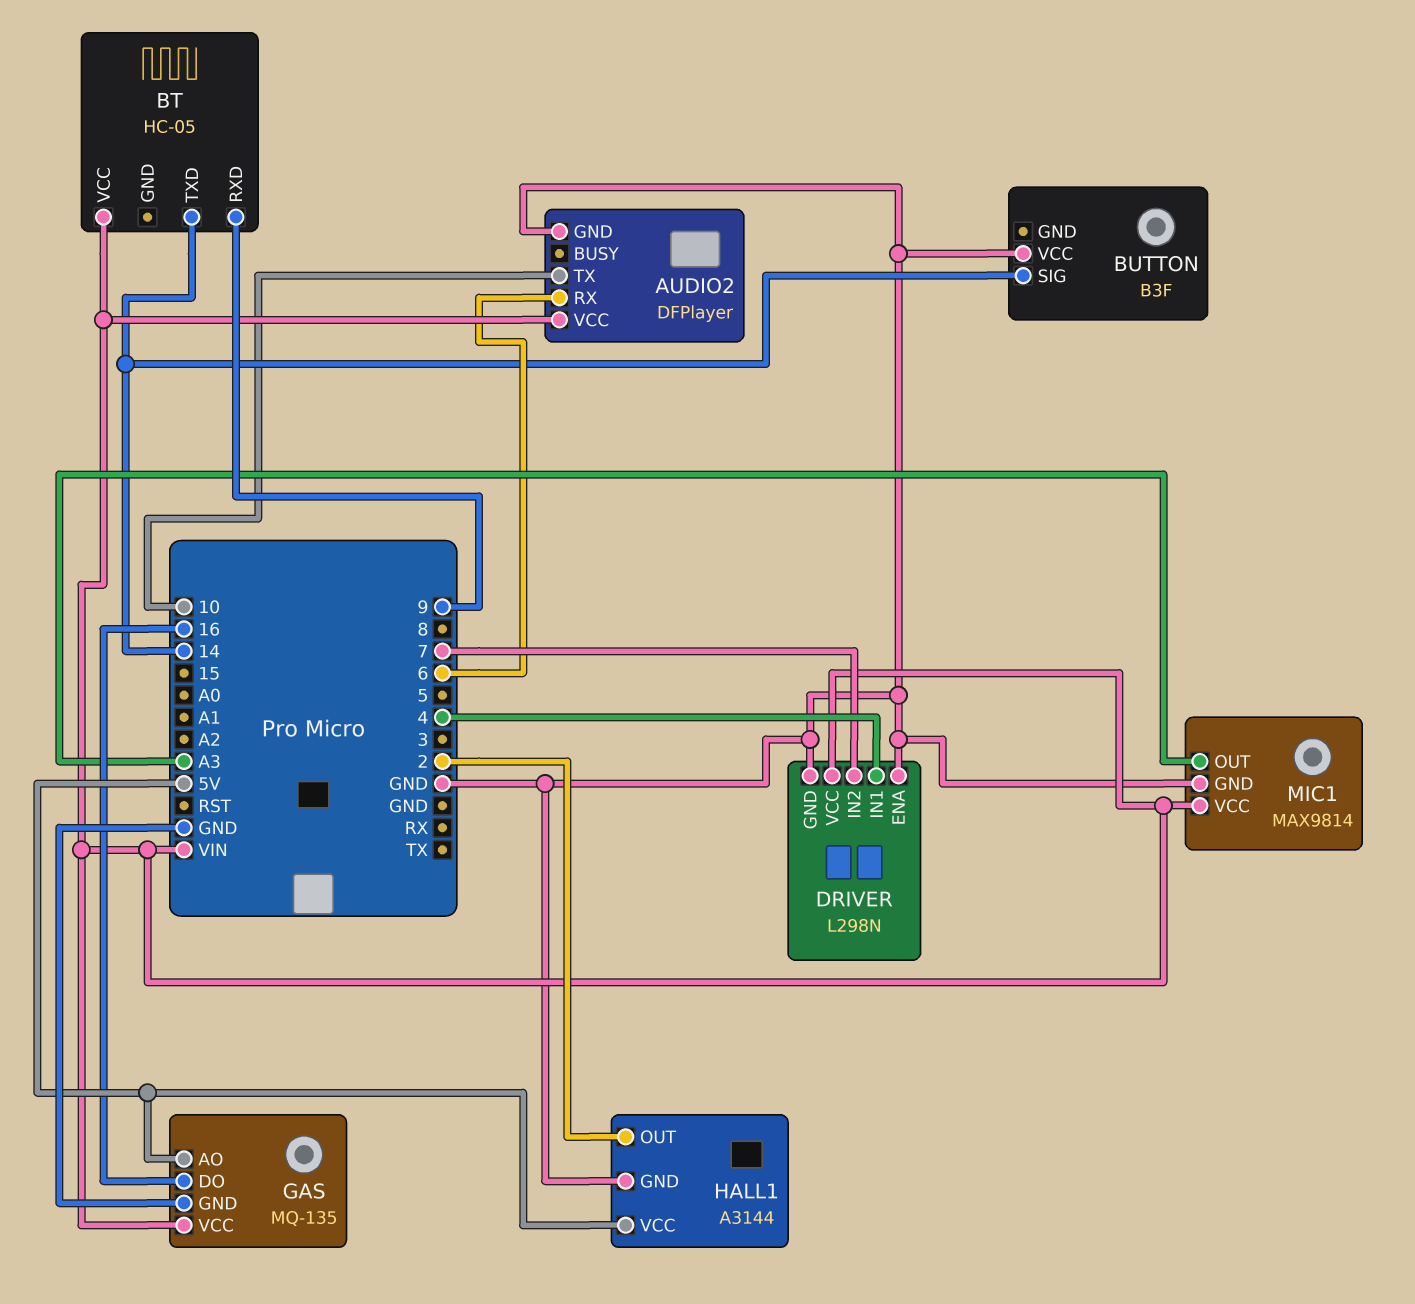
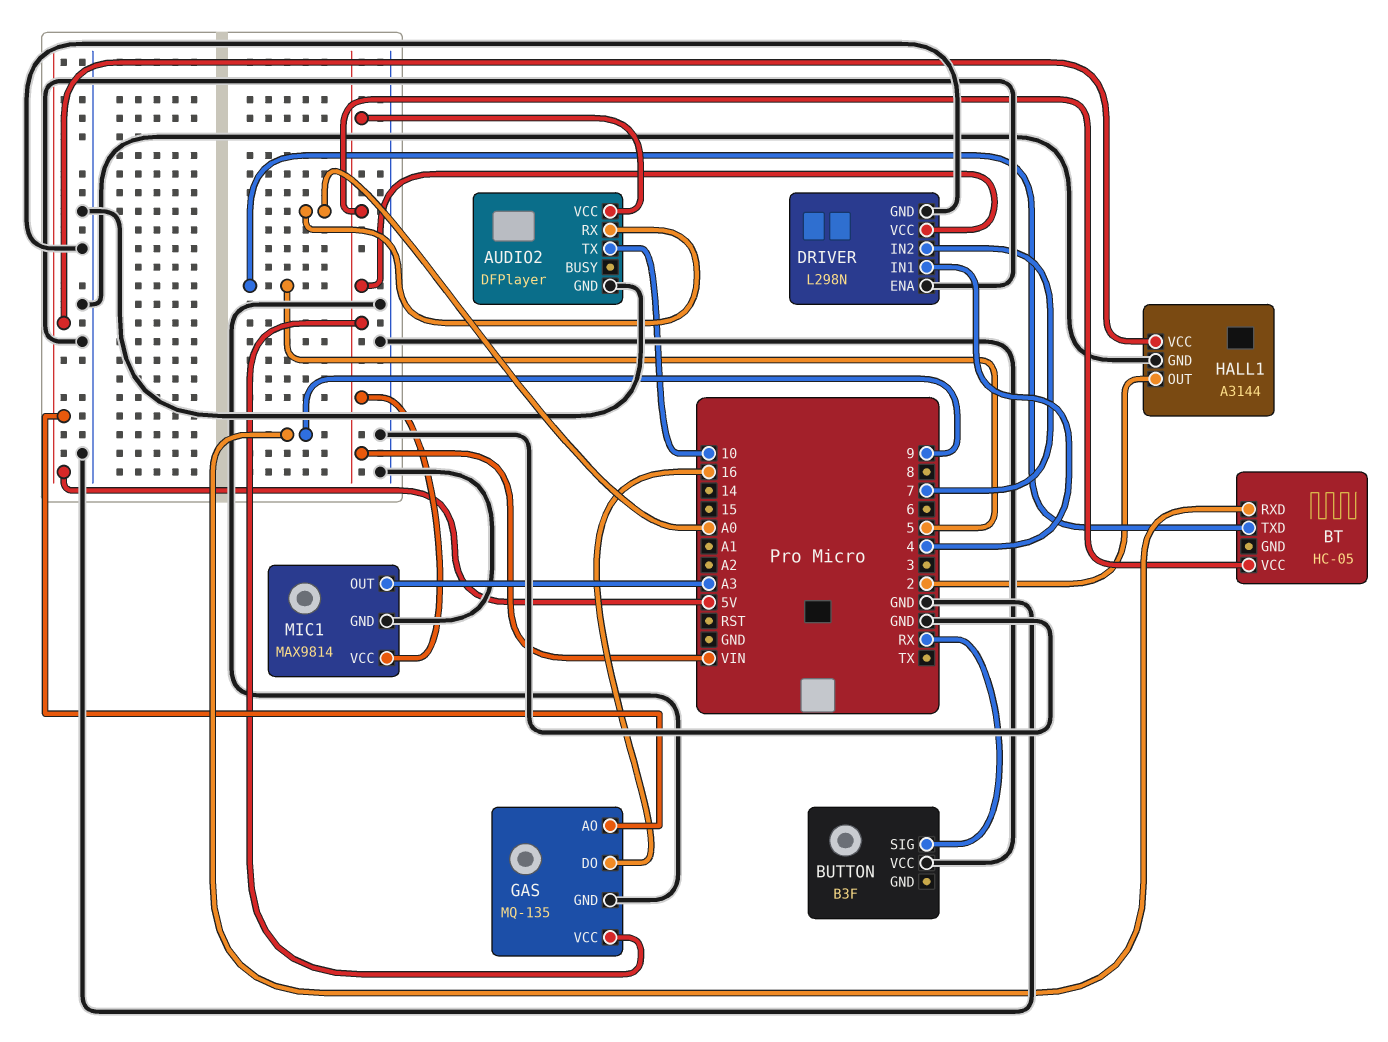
AUDIO2 pin RX: 6 -> A0
BT pin TXD: 14 -> 5
BUTTON pin SIG: 14 -> RX

